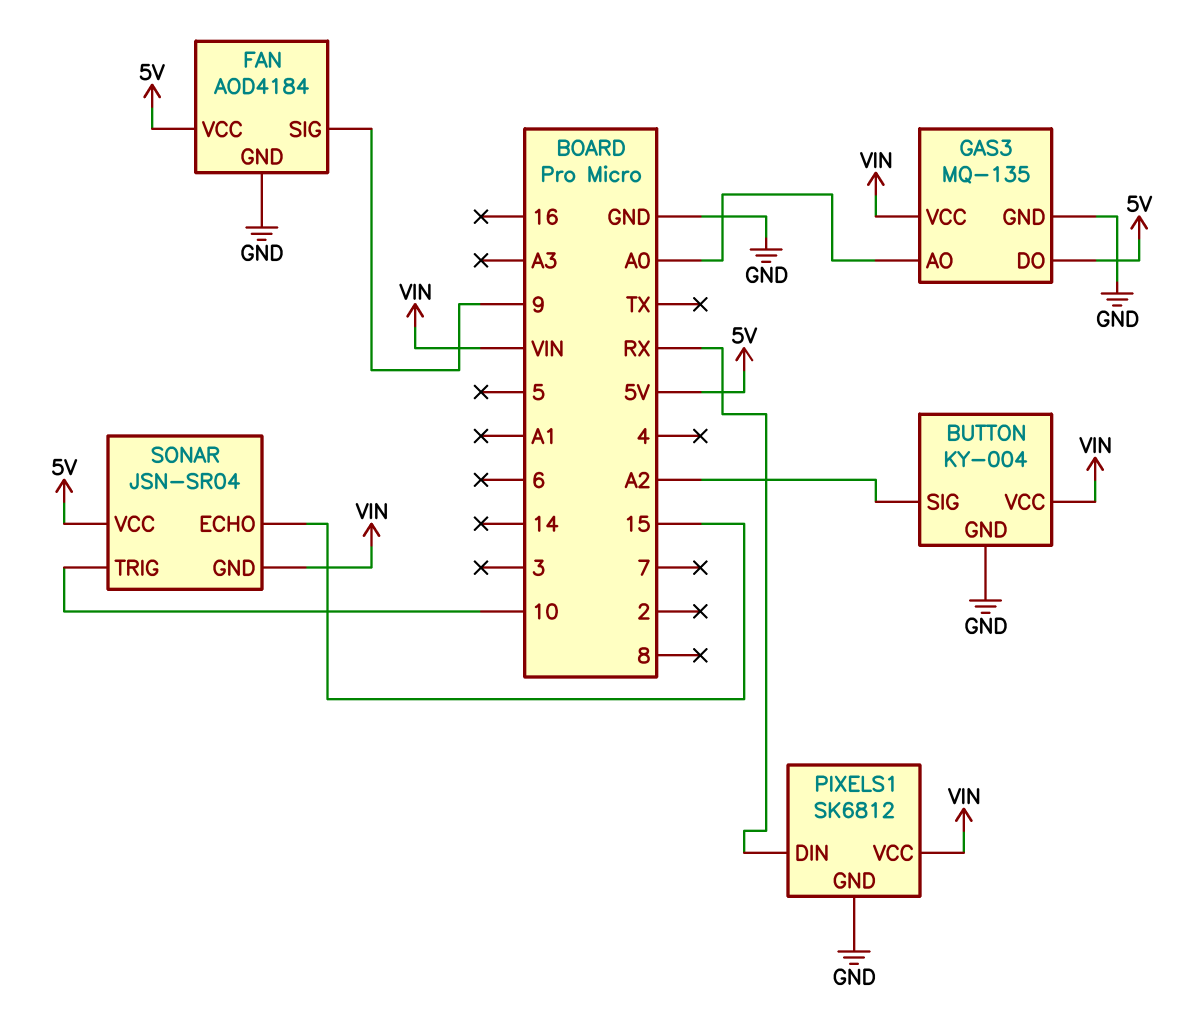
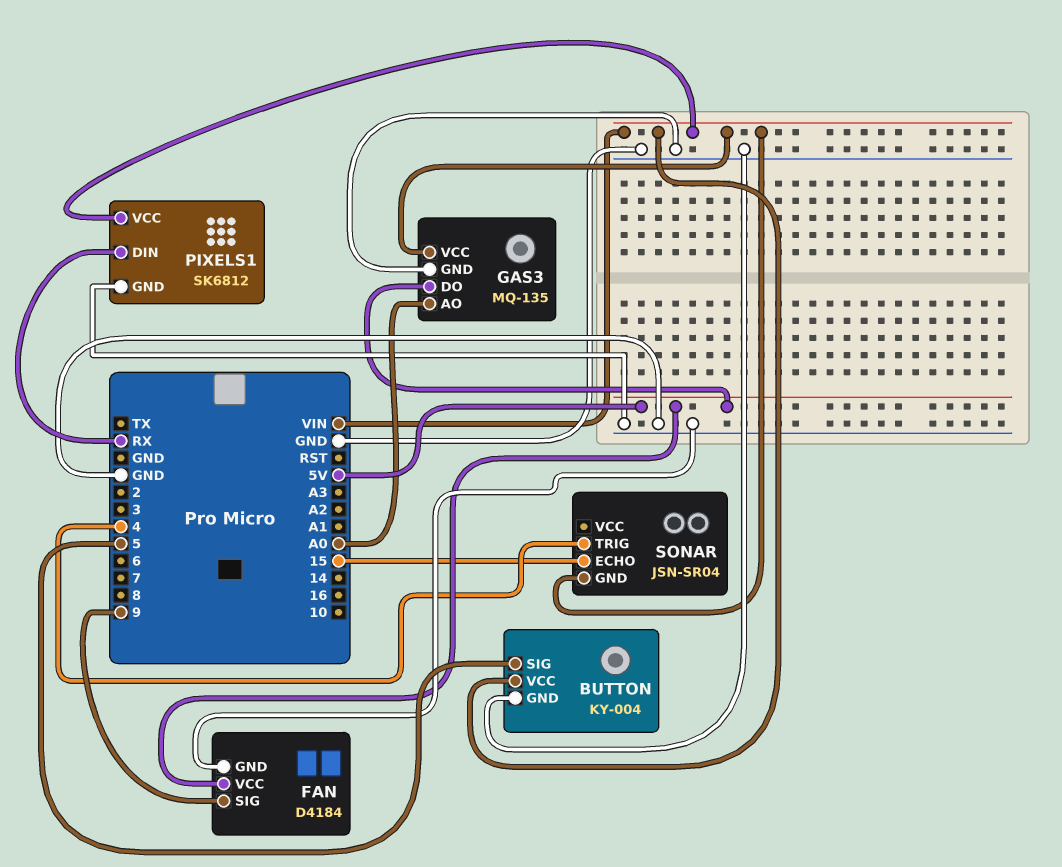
BUTTON pin SIG: A2 -> 5
FAN: AOD4184 -> D4184
SONAR pin TRIG: 10 -> 4
SONAR pin VCC: 5V -> none

